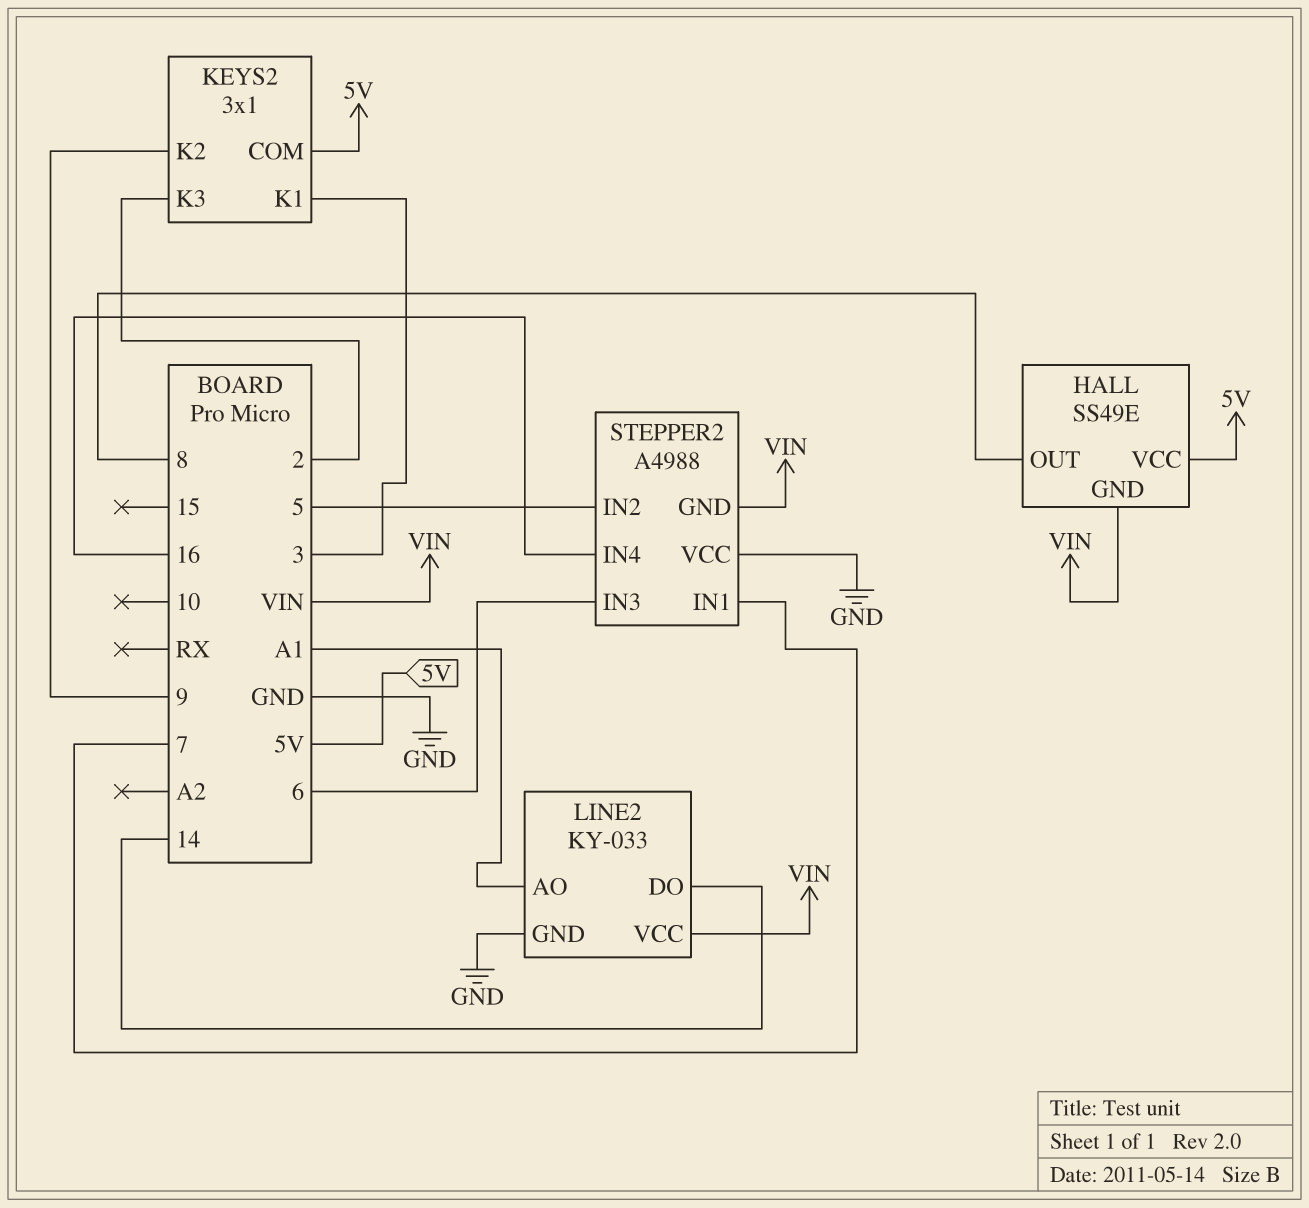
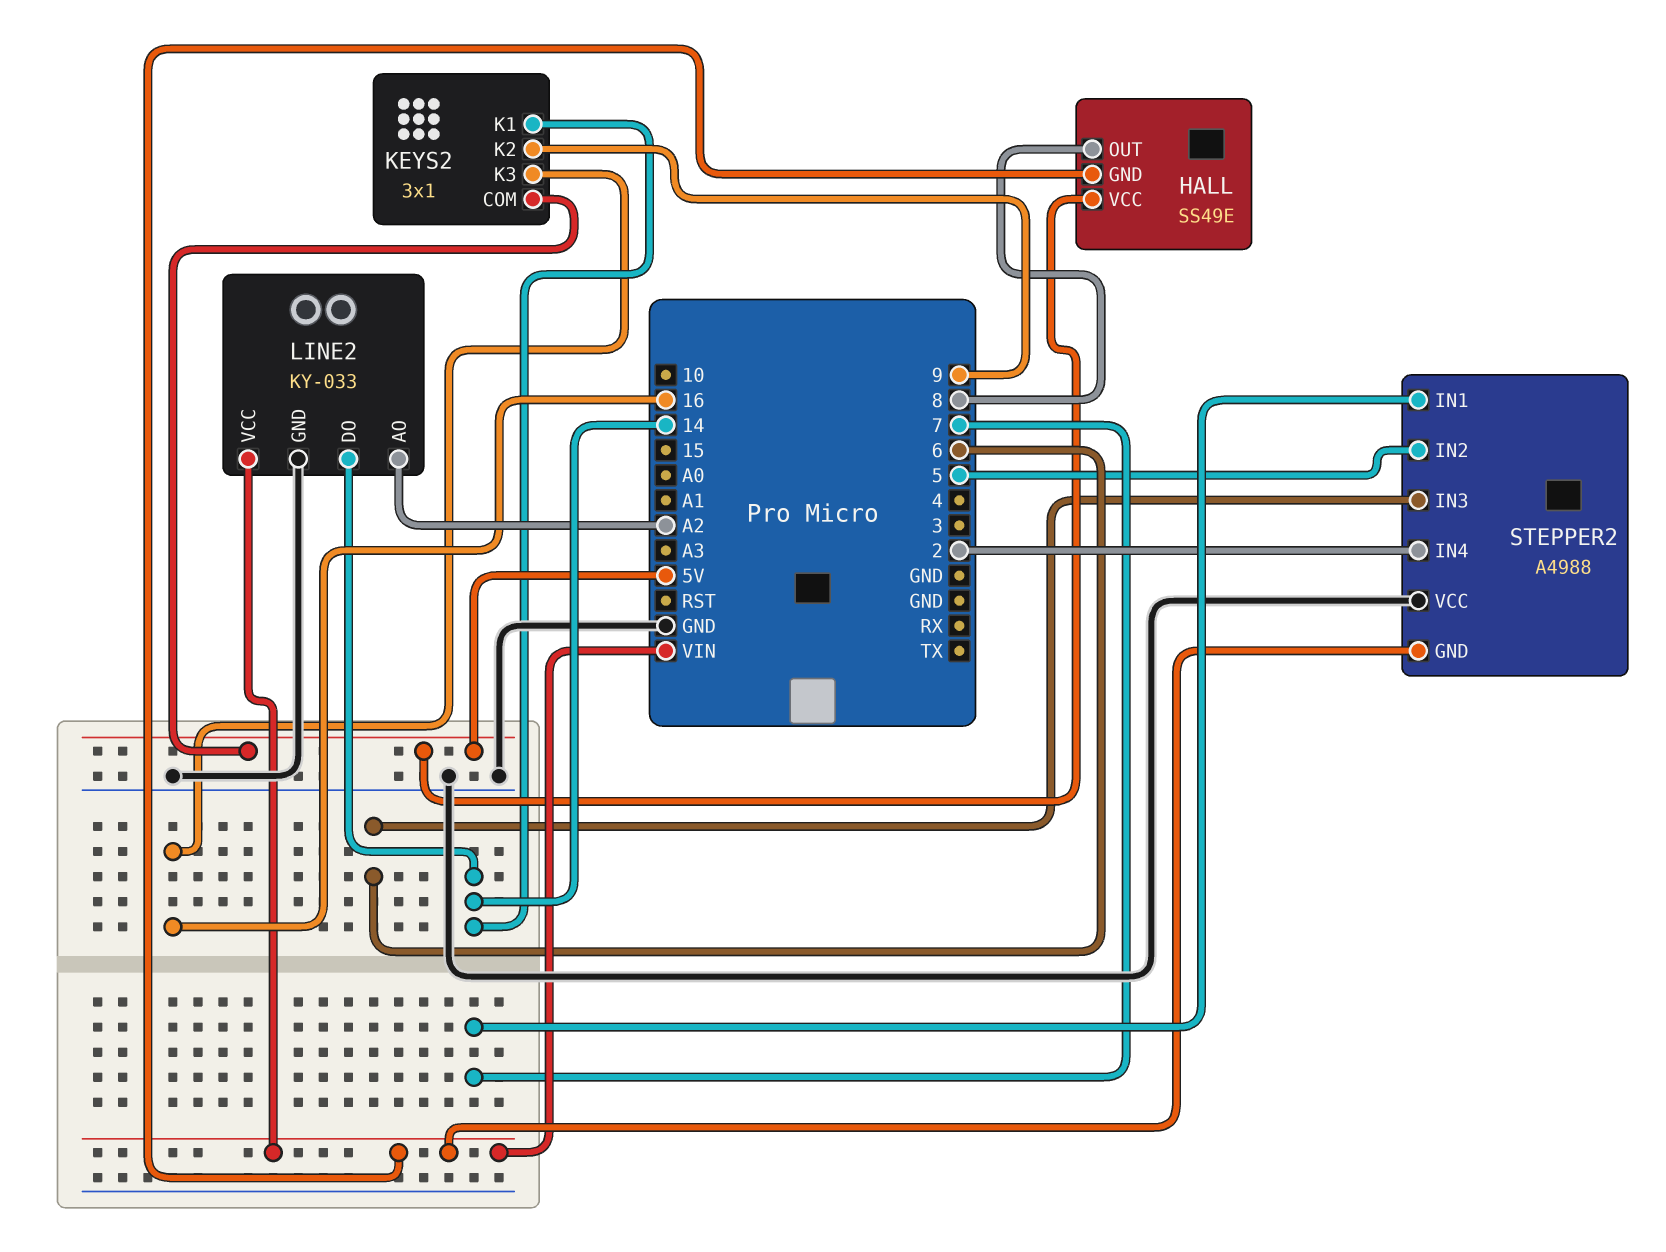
KEYS2 pin K1: 3 -> 14
KEYS2 pin K3: 2 -> 16
LINE2 pin AO: A1 -> A2
STEPPER2 pin IN4: 16 -> 2

